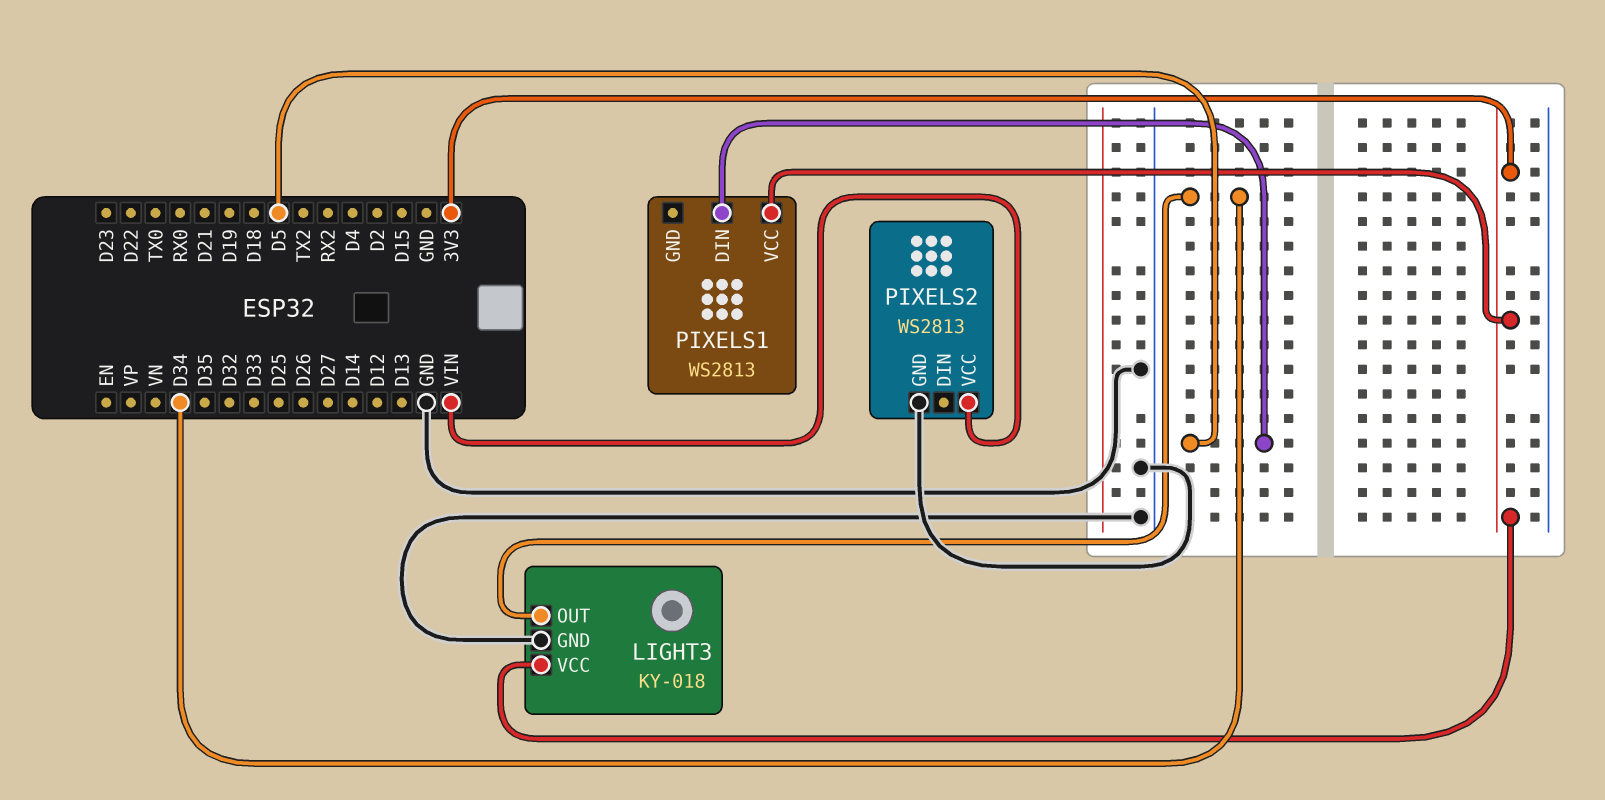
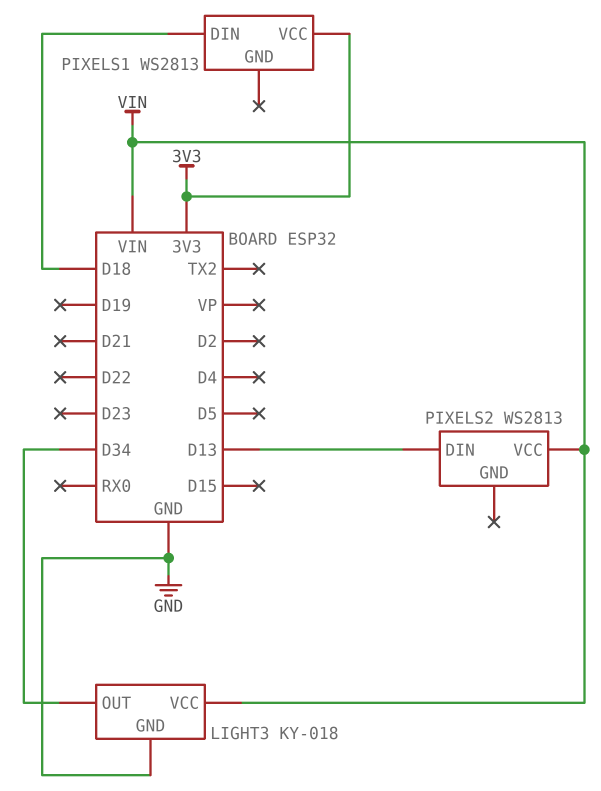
LIGHT3 pin VCC: 3V3 -> VIN
PIXELS1 pin DIN: D5 -> D18
PIXELS2 pin DIN: none -> D13
PIXELS2 pin GND: GND -> none

